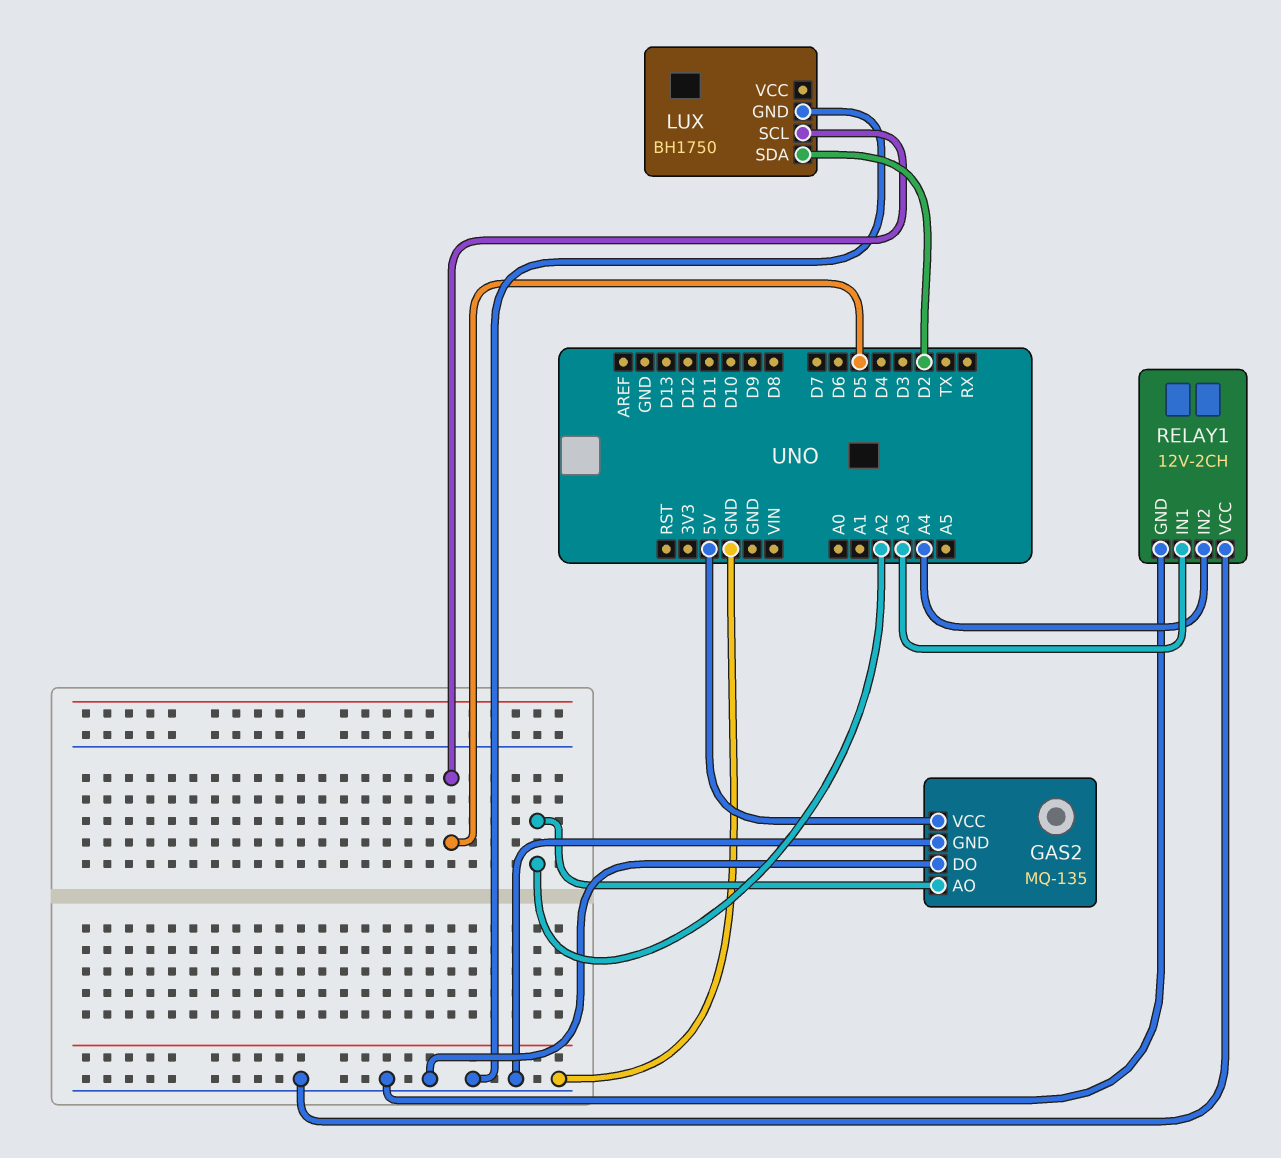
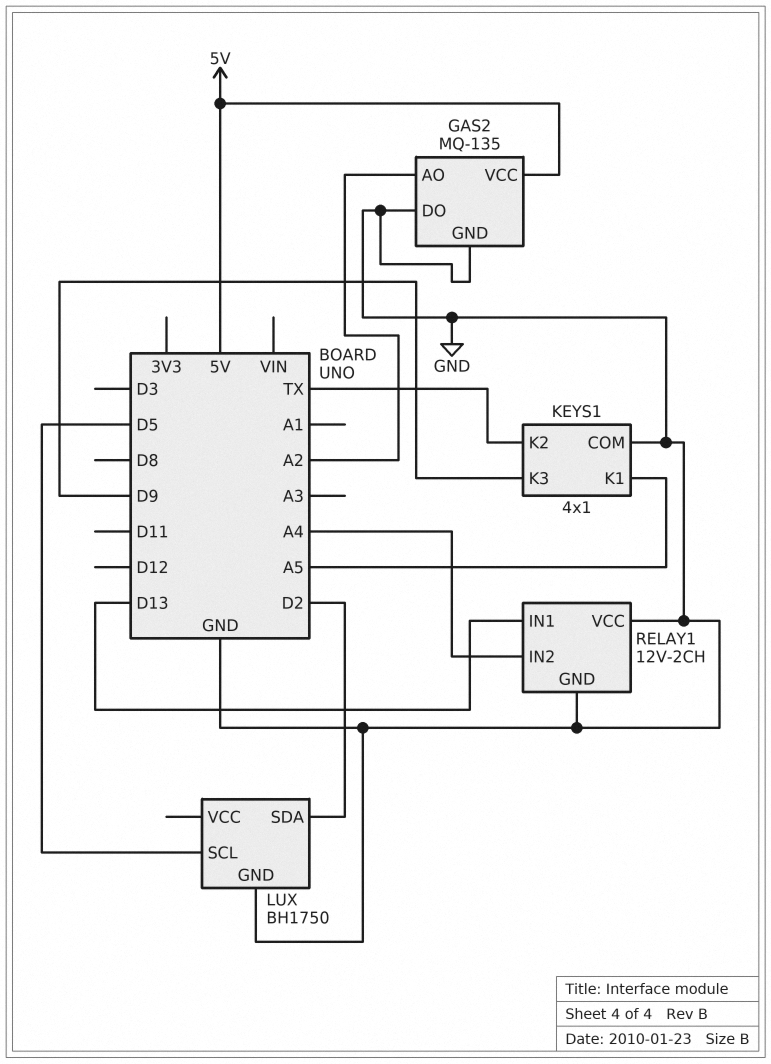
KEYS1: none -> 4x1
KEYS1 pin COM: none -> GND
KEYS1 pin K1: none -> A5
KEYS1 pin K2: none -> TX
KEYS1 pin K3: none -> D9
RELAY1 pin IN1: A3 -> D13

